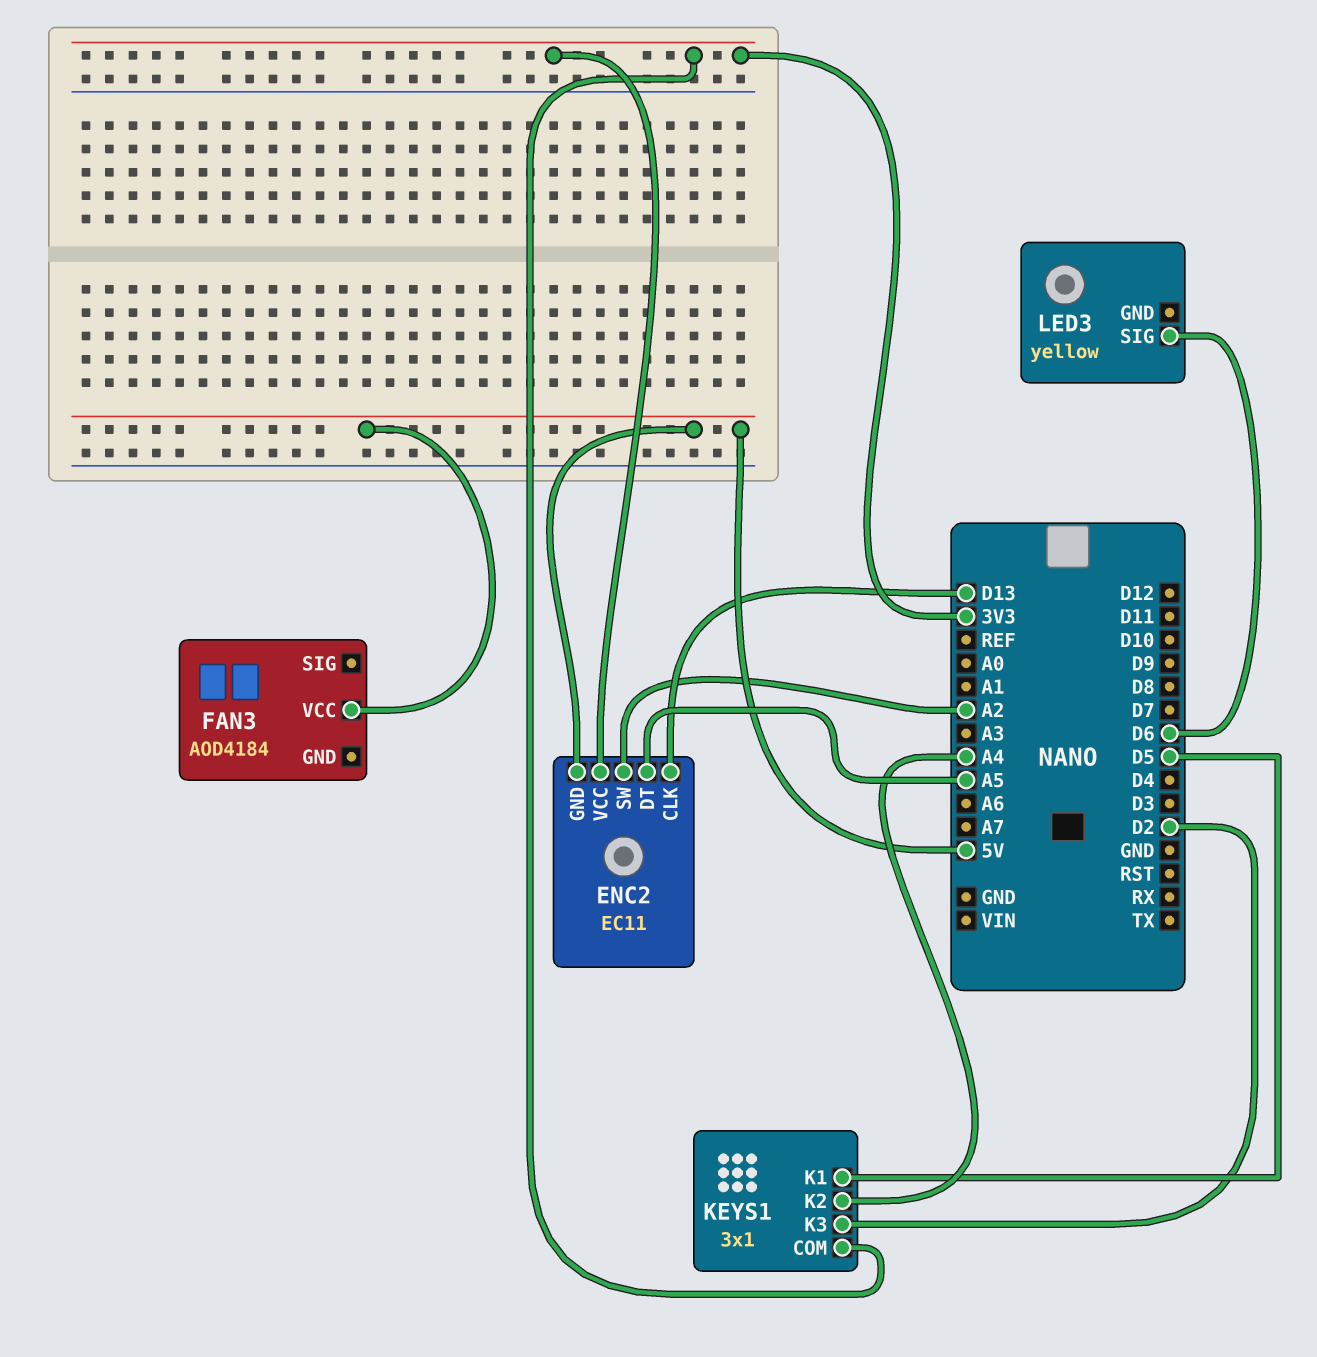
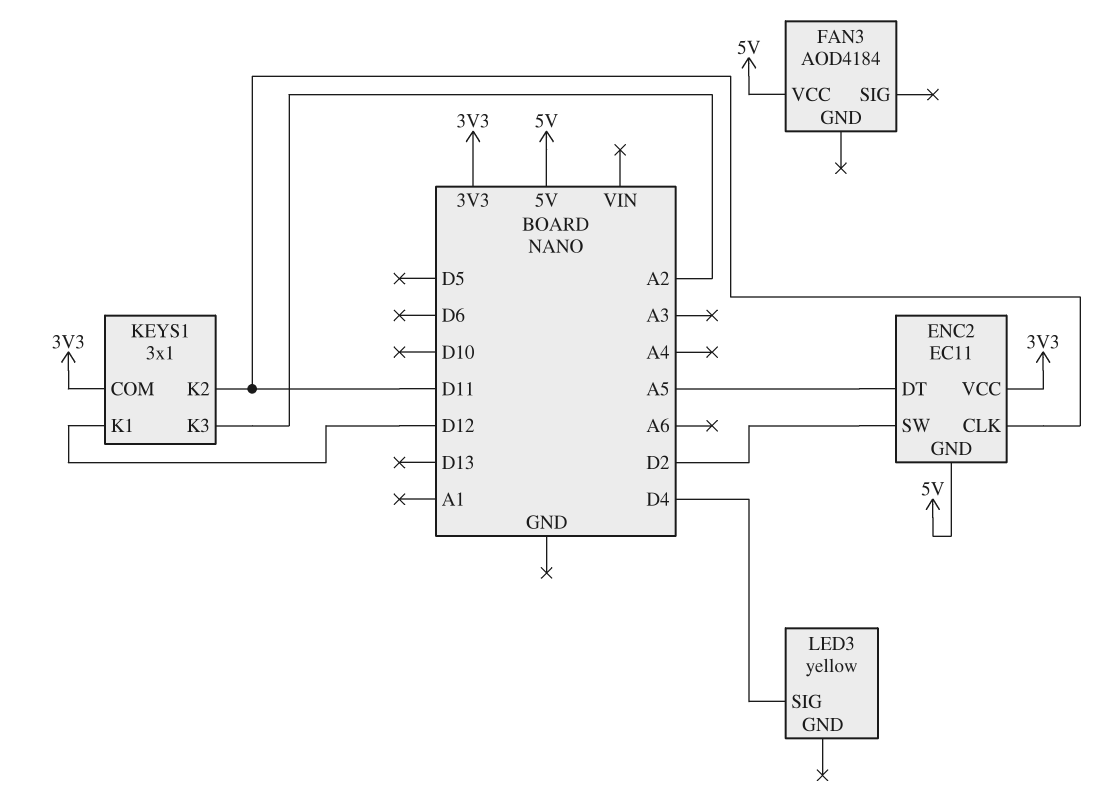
ENC2 pin CLK: D13 -> D11
ENC2 pin SW: A2 -> D2
KEYS1 pin K1: D5 -> D12
KEYS1 pin K2: A4 -> D11
KEYS1 pin K3: D2 -> A2
LED3 pin SIG: D6 -> D4

